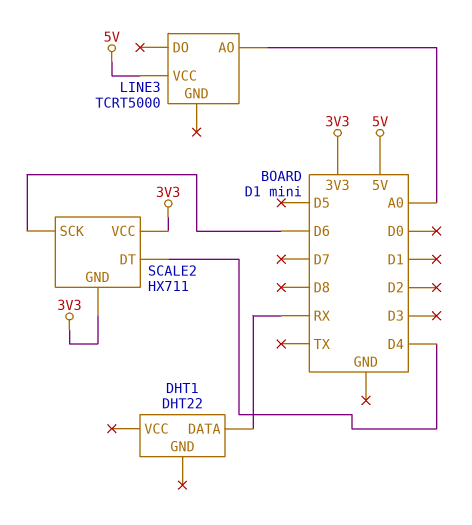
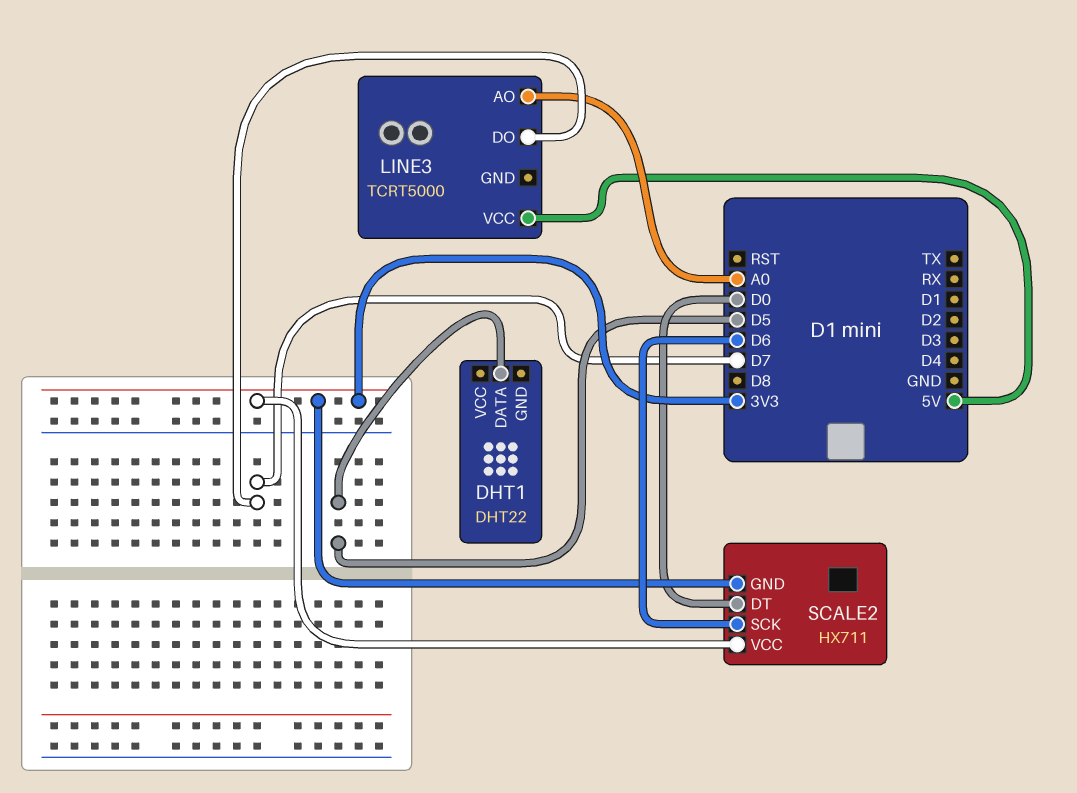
DHT1 pin DATA: RX -> D5
LINE3 pin DO: none -> D7
SCALE2 pin DT: D4 -> D0

